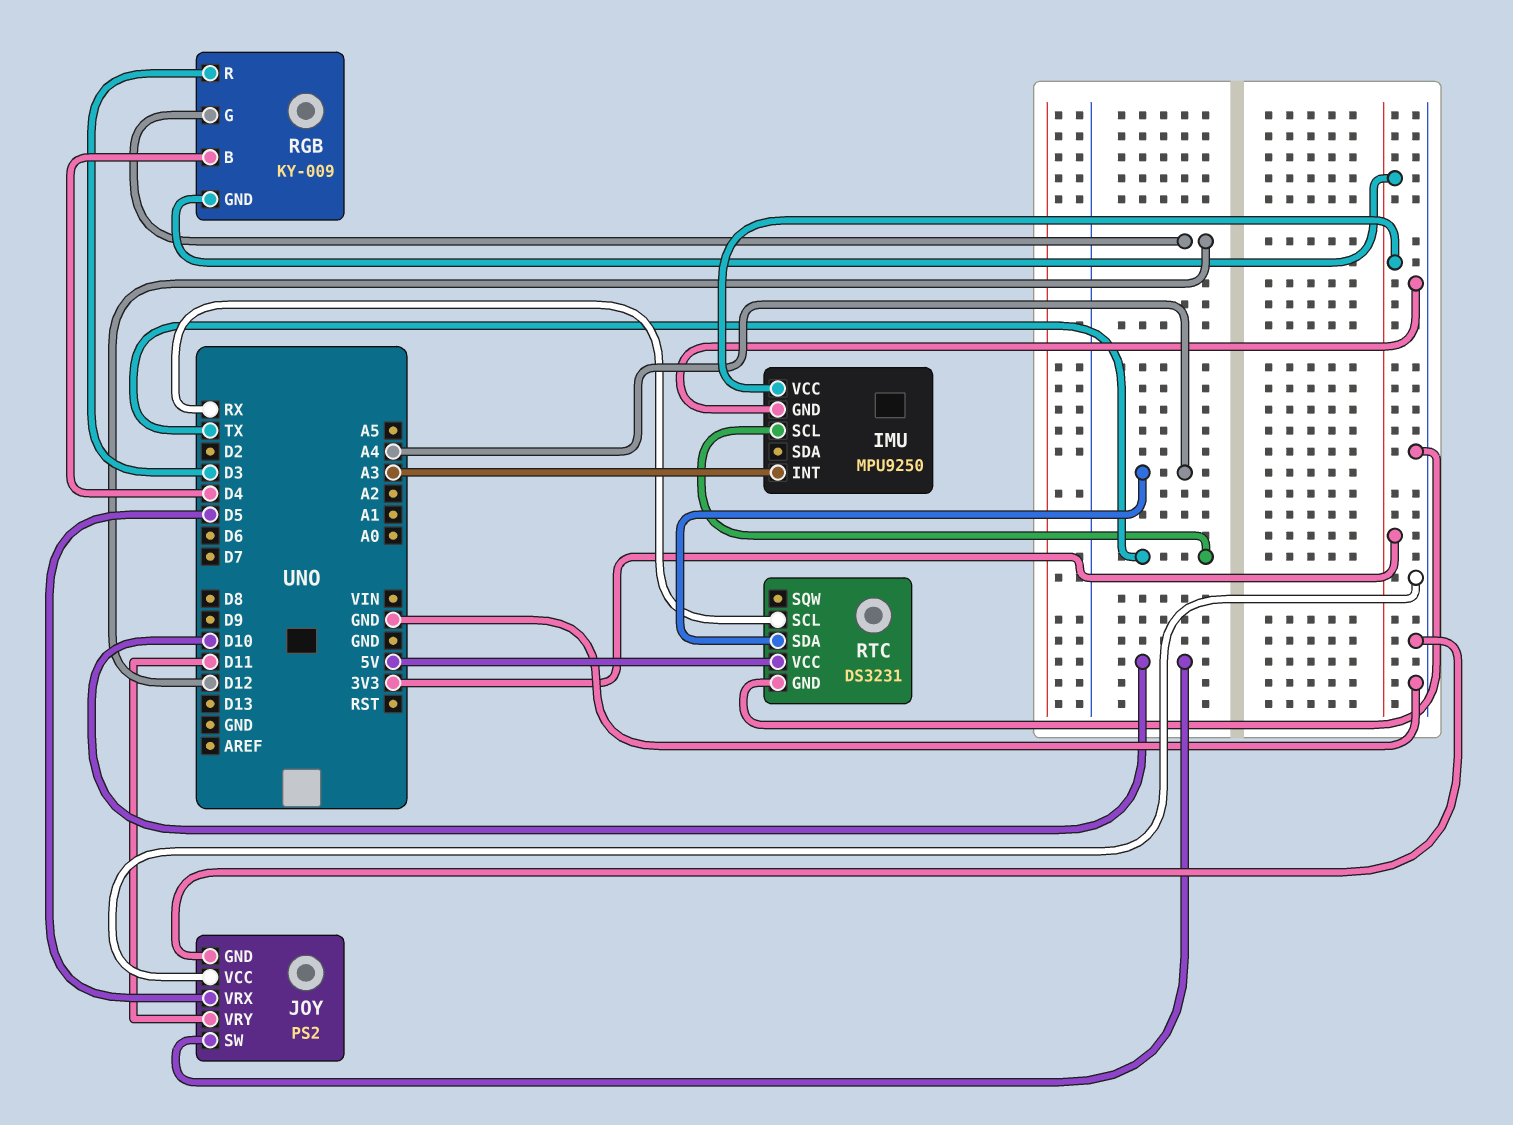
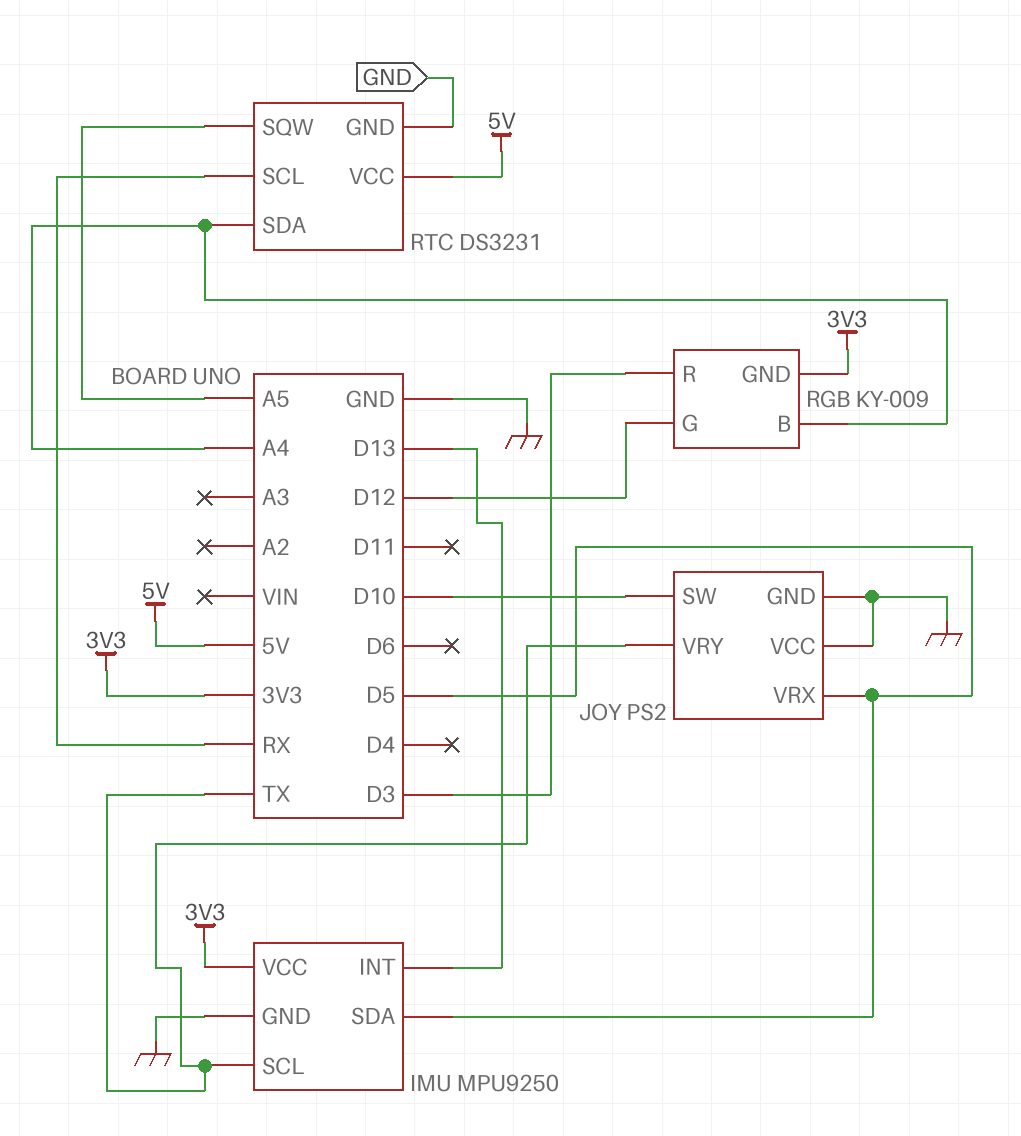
IMU pin INT: A3 -> D13
IMU pin SDA: none -> D5
JOY pin VRY: D11 -> TX
RGB pin B: D4 -> A4
RTC pin SQW: none -> A5

